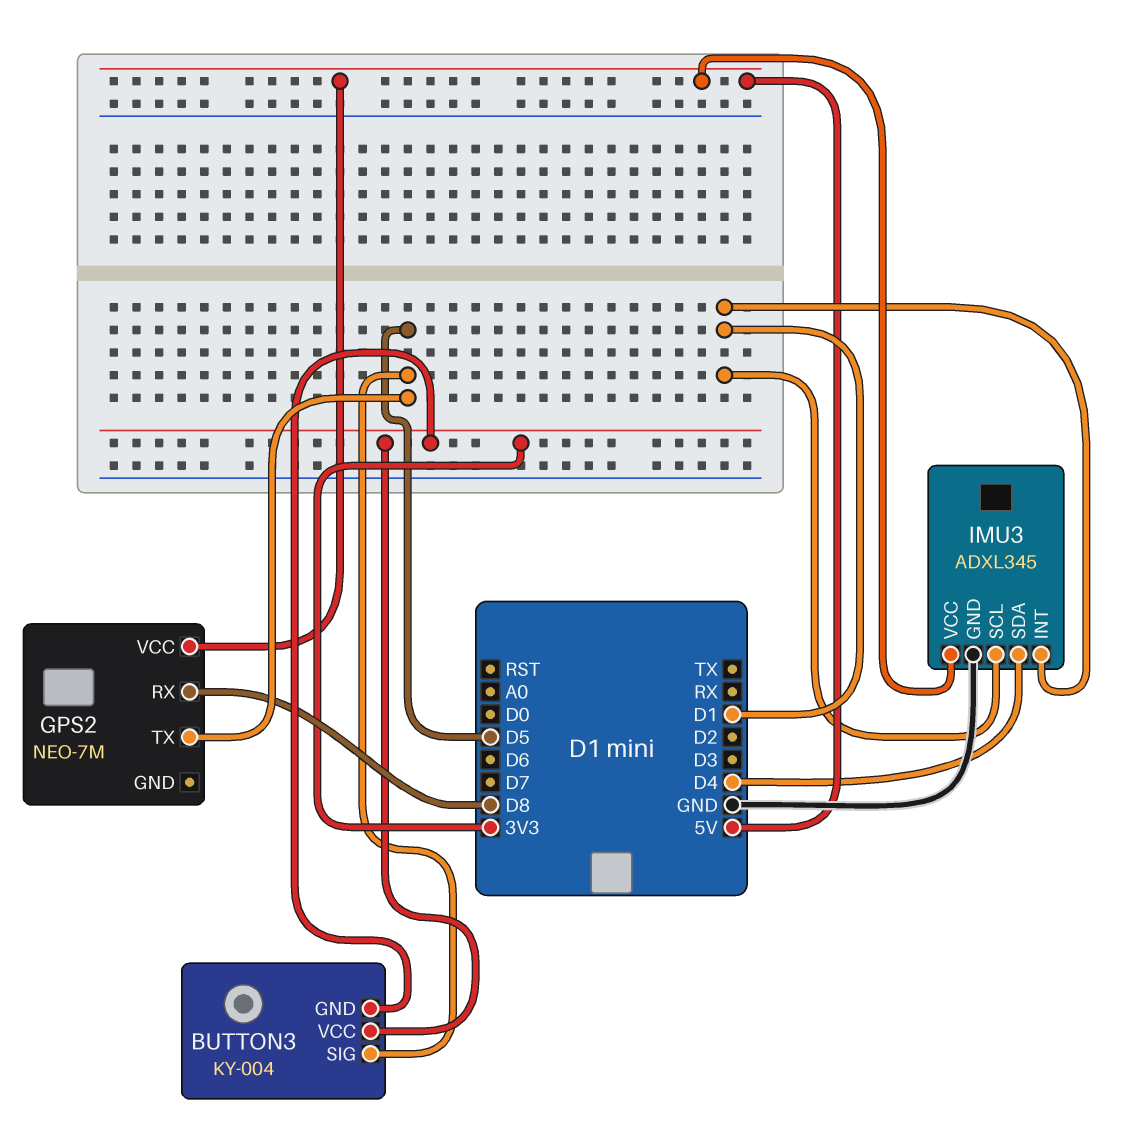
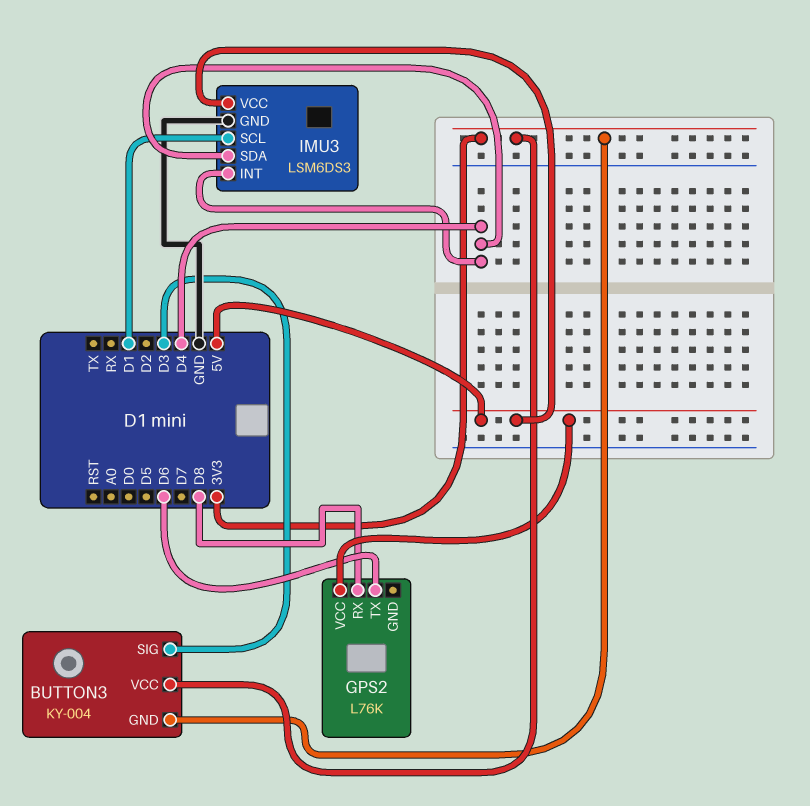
BUTTON3 pin SIG: D5 -> D3
GPS2: NEO-7M -> L76K
GPS2 pin TX: D5 -> D6
IMU3: ADXL345 -> LSM6DS3
IMU3 pin INT: D1 -> D4

